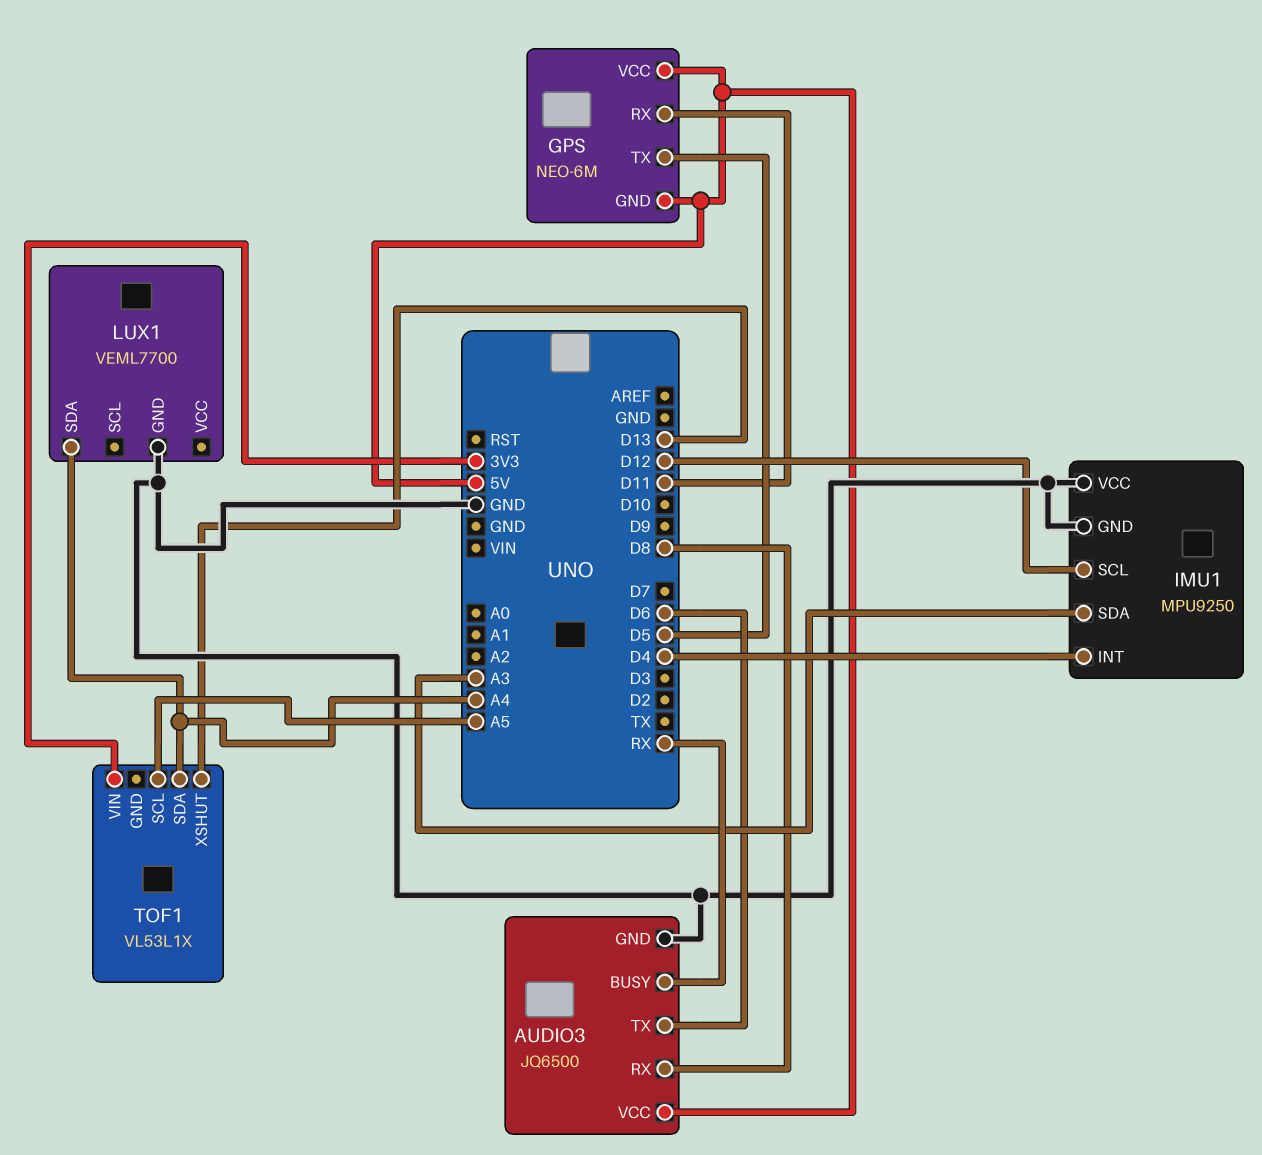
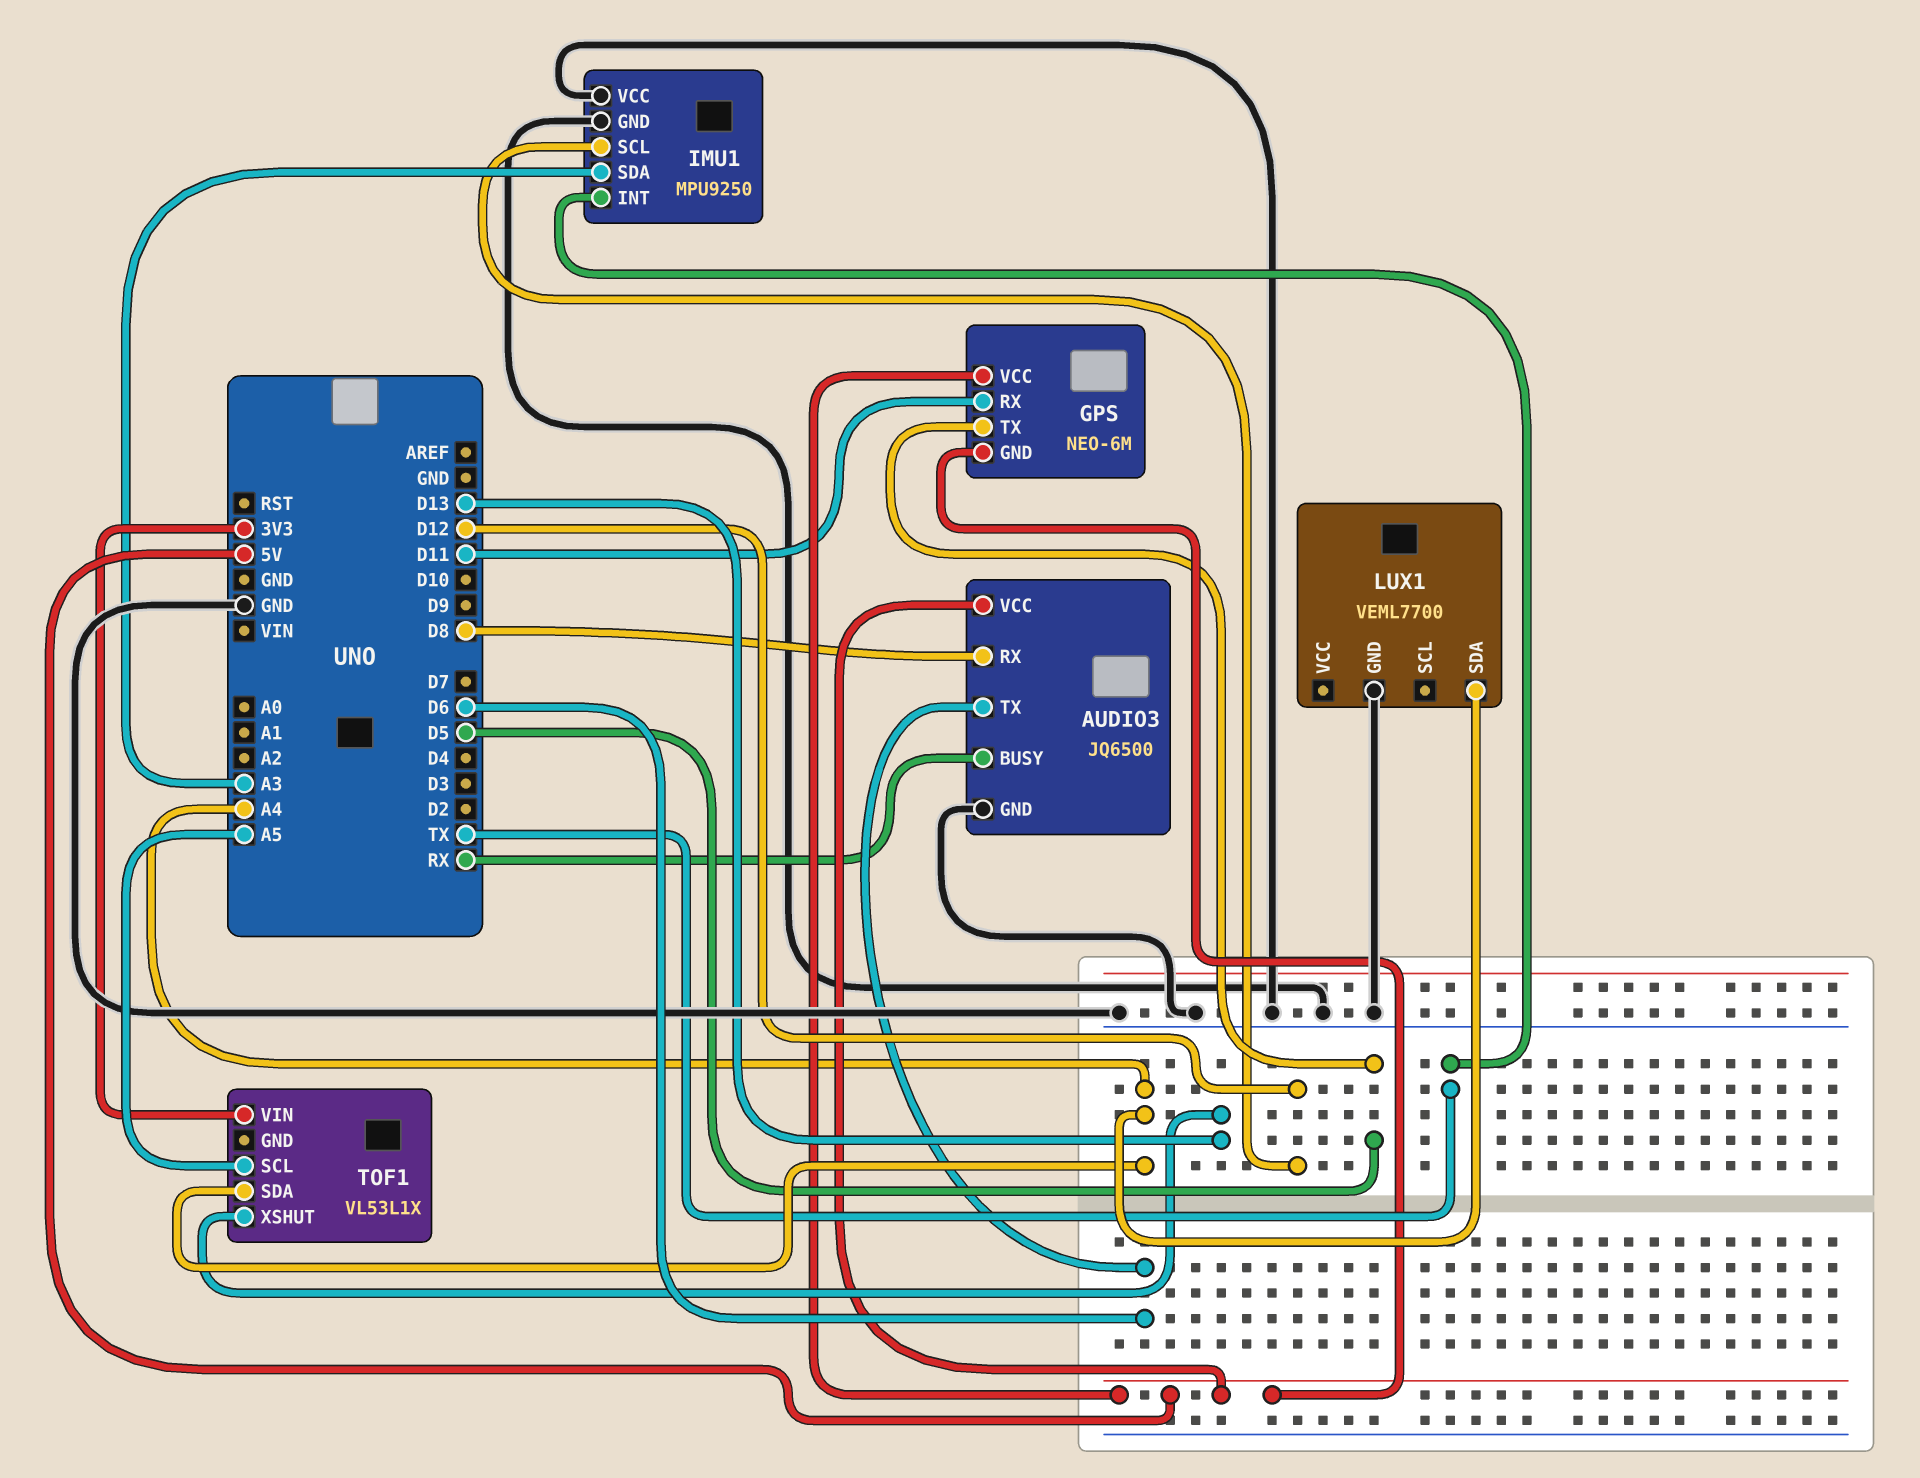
IMU1 pin INT: D4 -> TX

